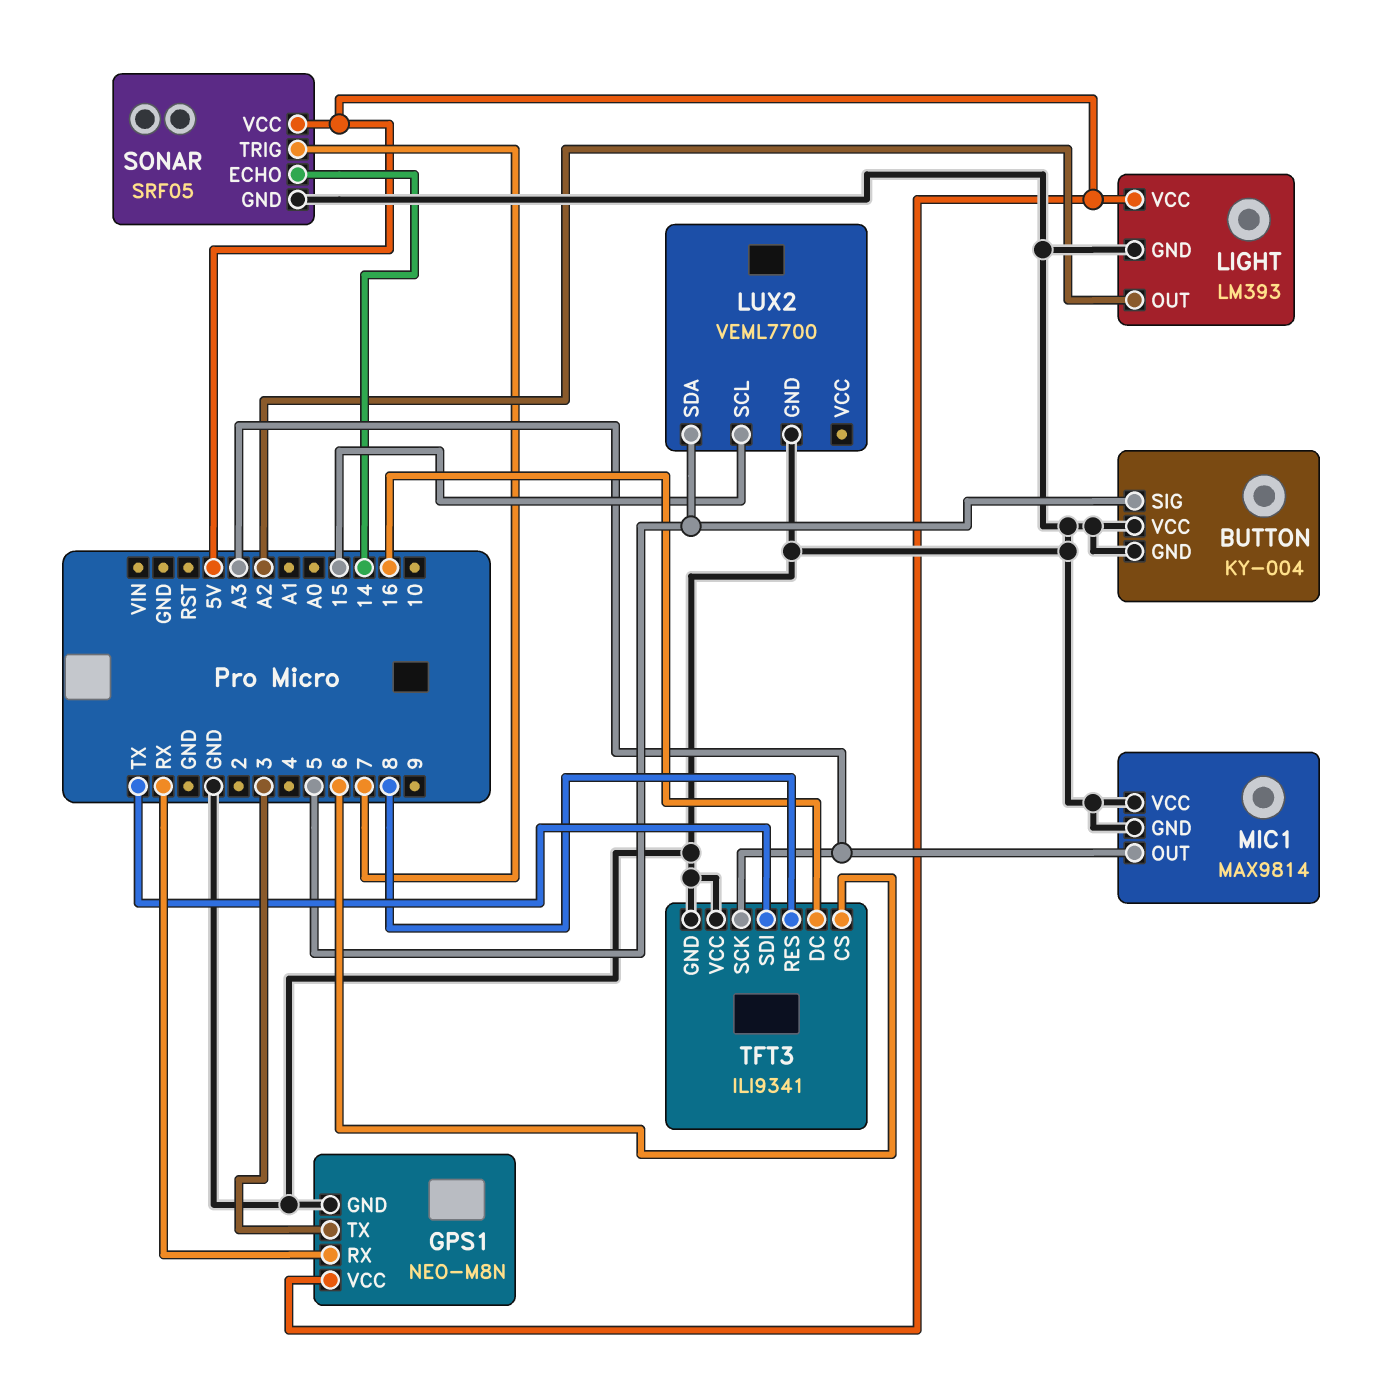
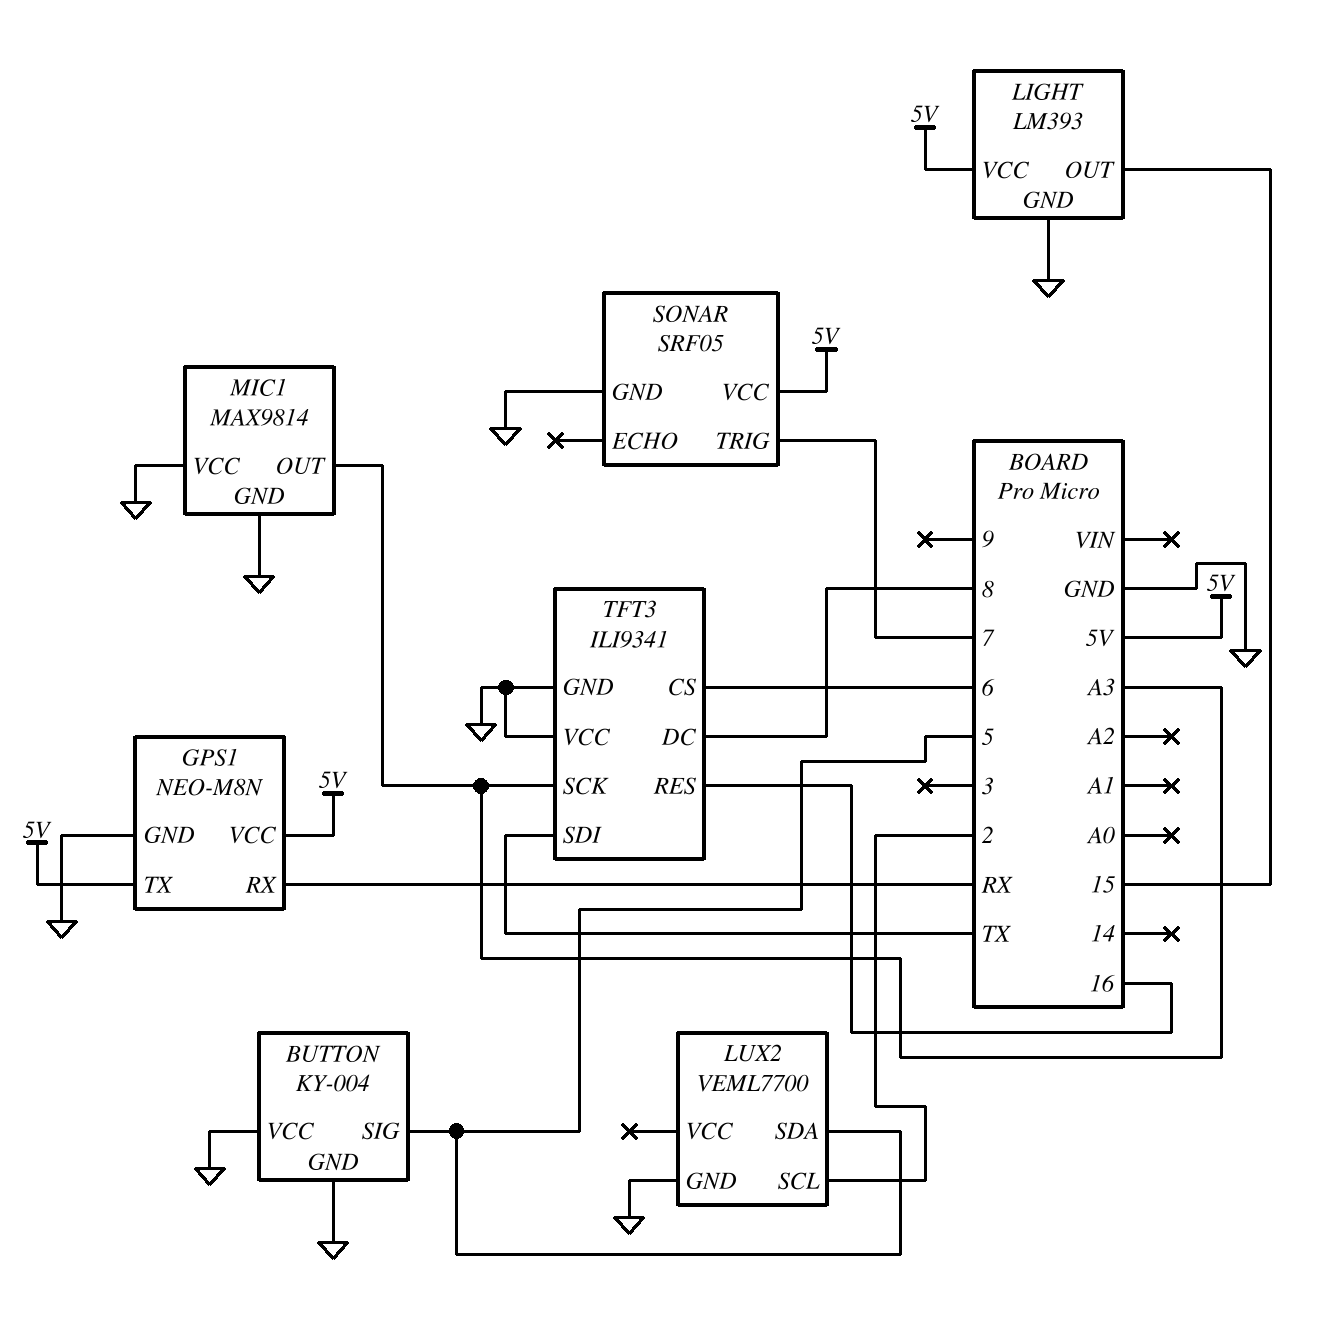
GPS1 pin TX: 3 -> 5V
LIGHT pin OUT: A2 -> 15
LUX2 pin SCL: 15 -> 2
SONAR pin ECHO: 14 -> none
TFT3 pin DC: 16 -> 8
TFT3 pin RES: 8 -> 16

